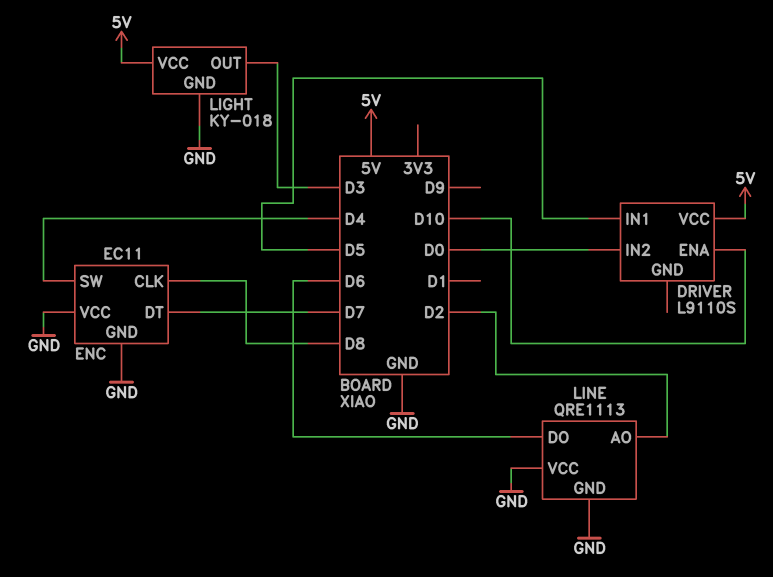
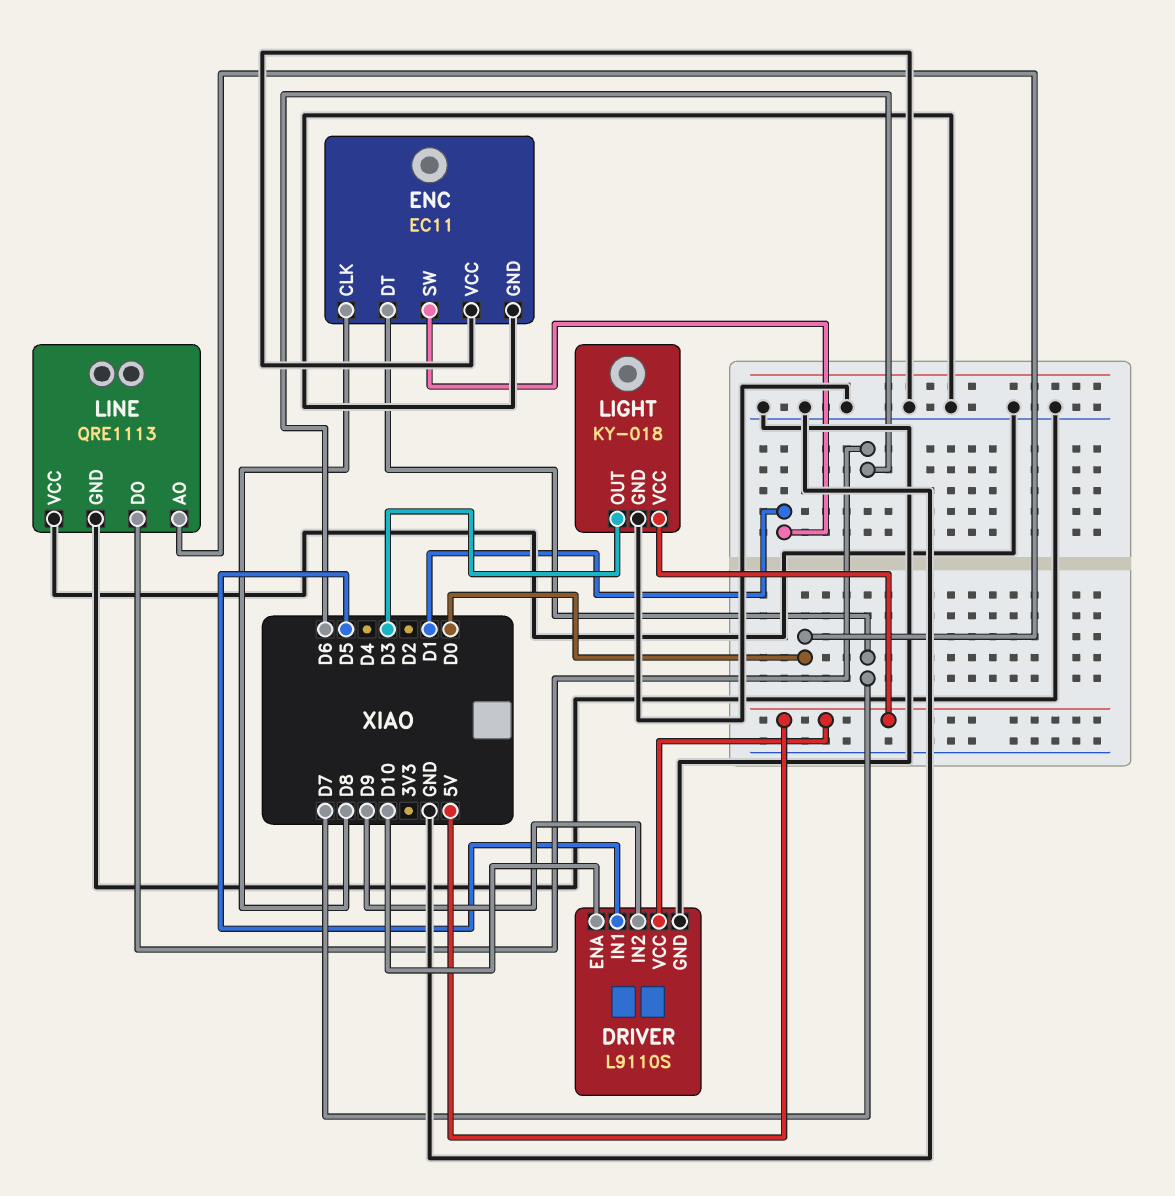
DRIVER pin GND: none -> GND
DRIVER pin IN2: D0 -> D9
ENC pin SW: D4 -> D1
LINE pin AO: D2 -> D0

